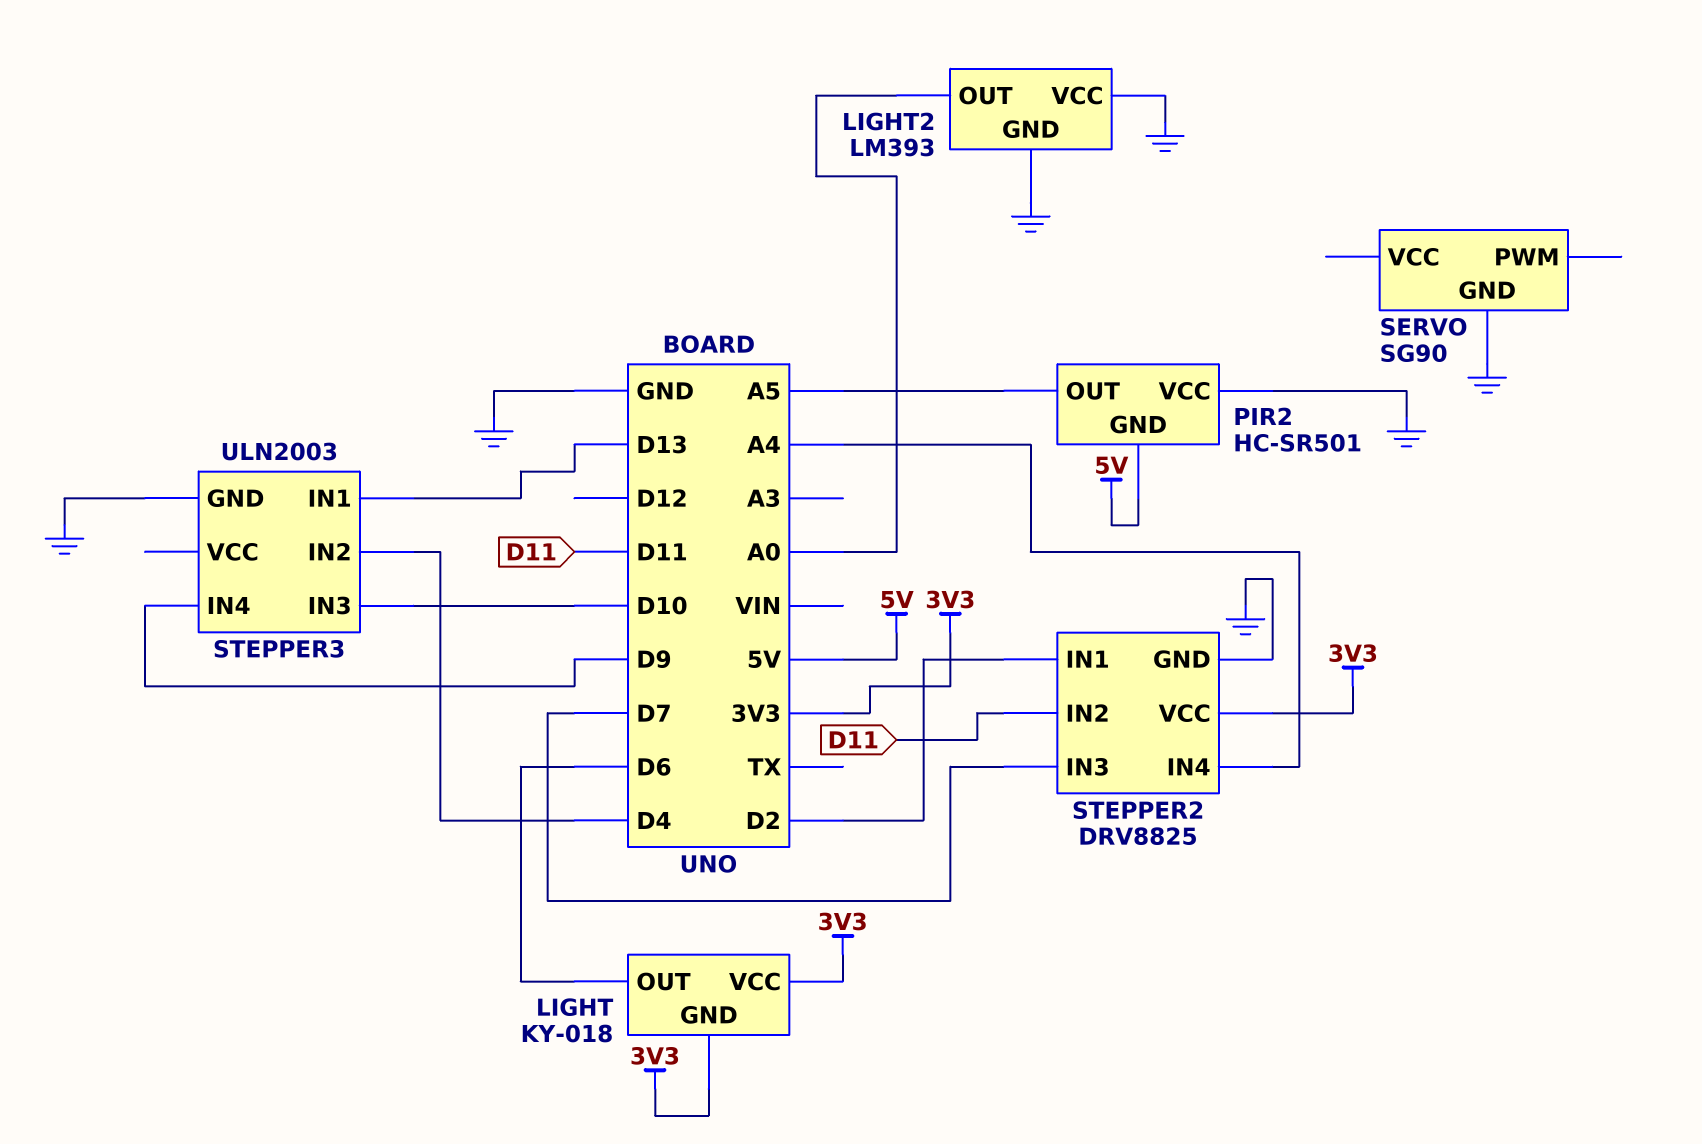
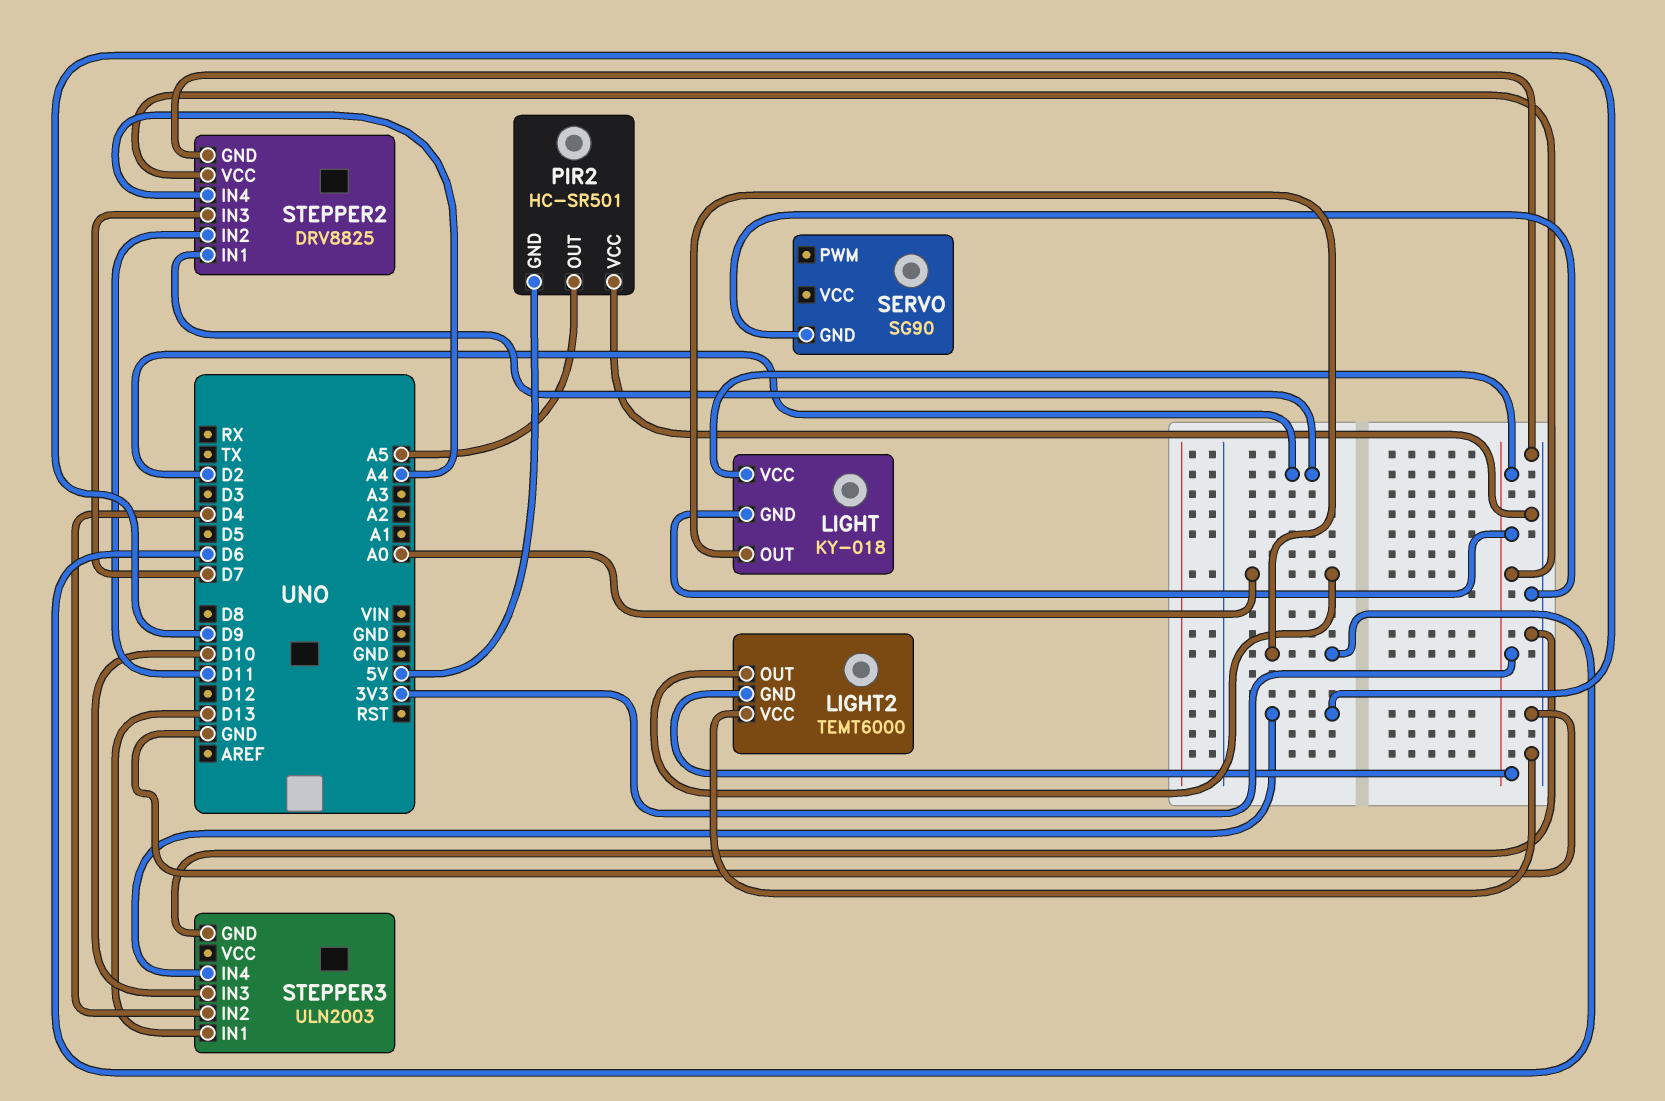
LIGHT2: LM393 -> TEMT6000
LIGHT2 pin GND: GND -> 3V3

